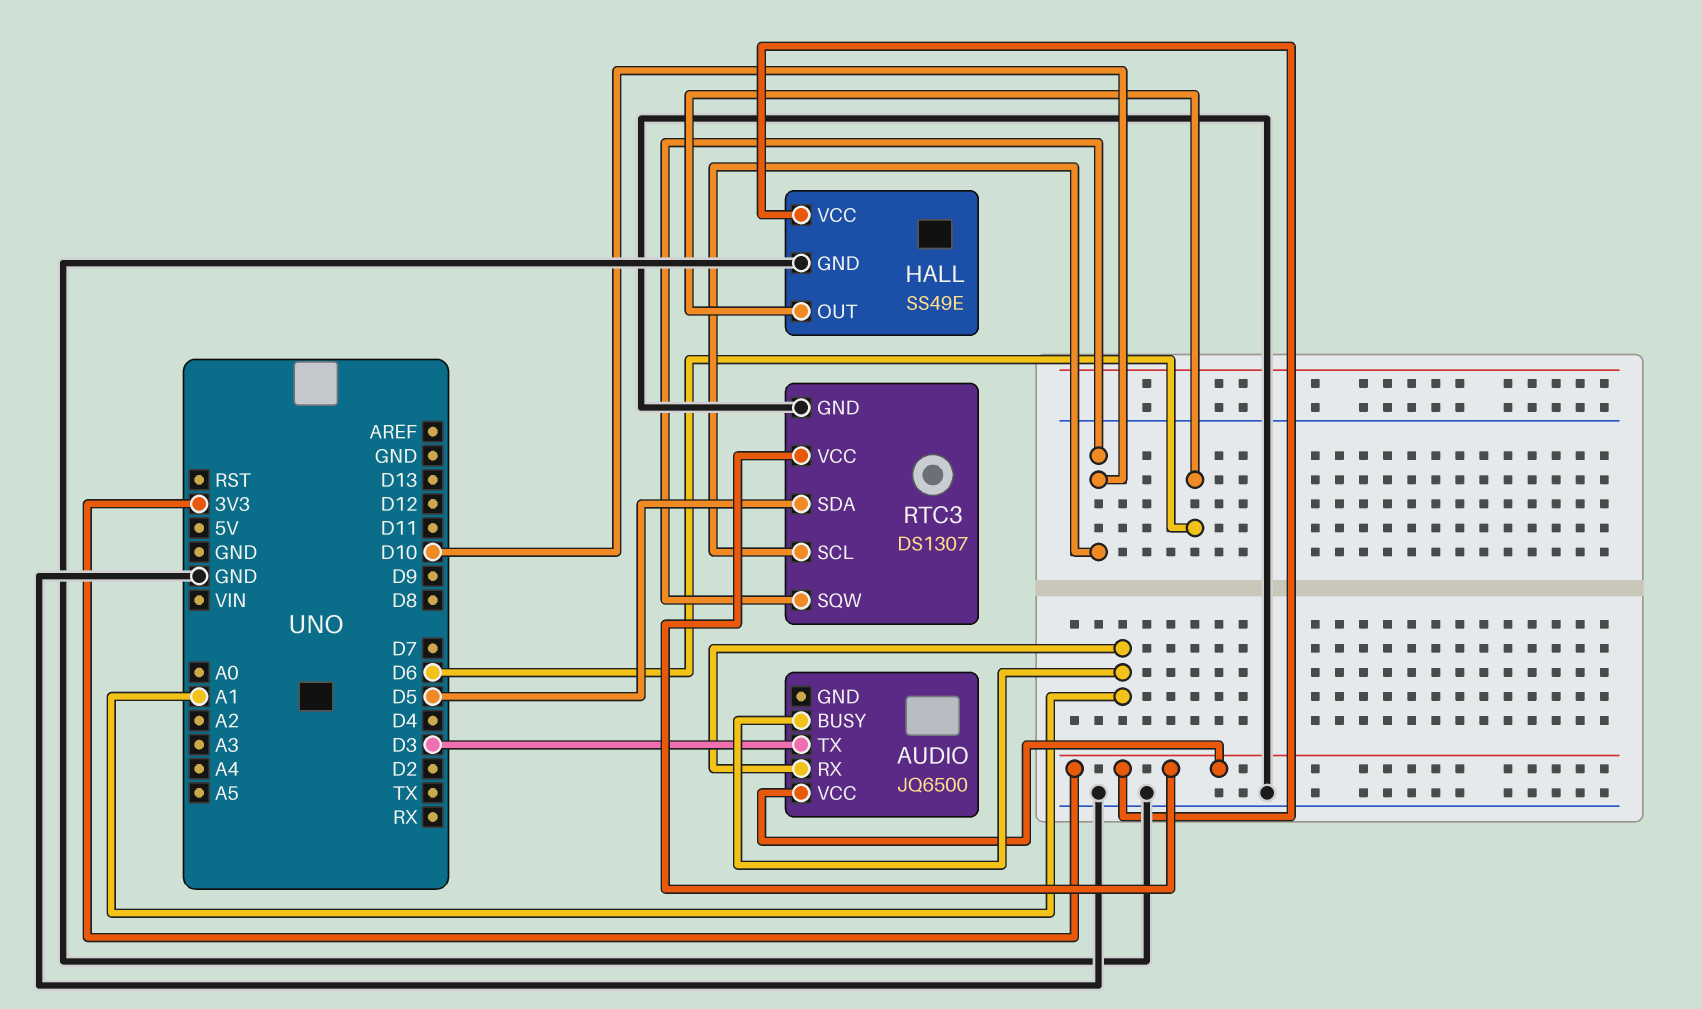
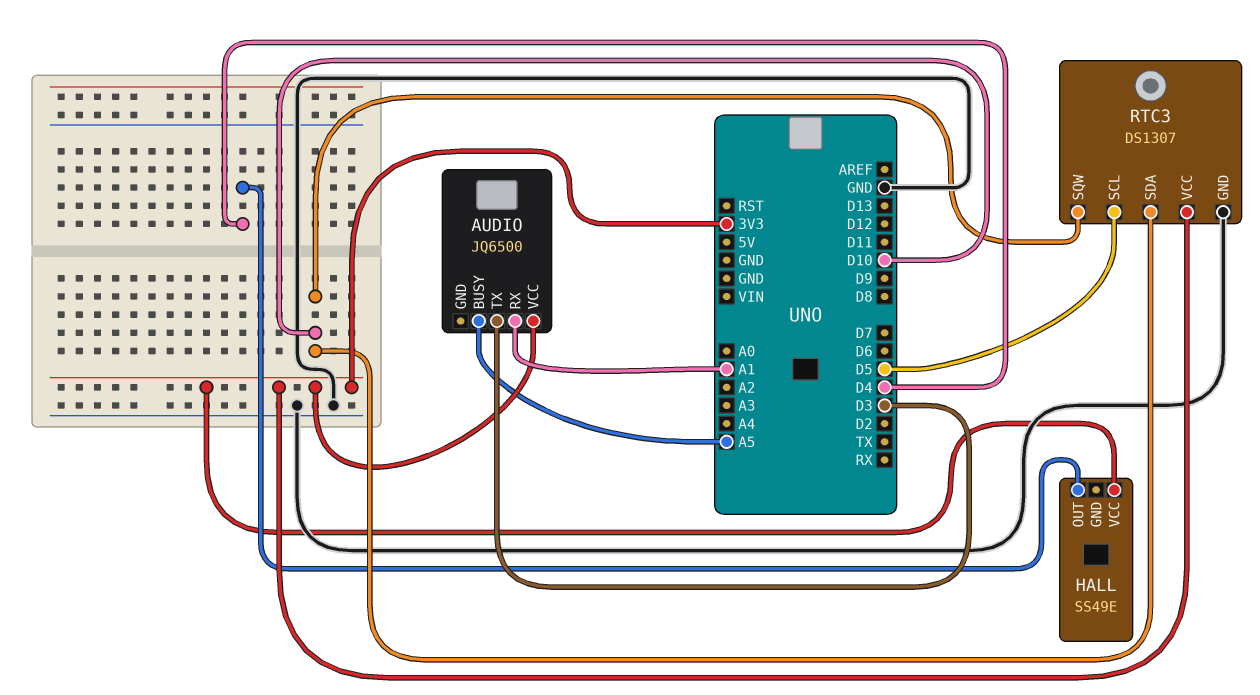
AUDIO pin BUSY: A1 -> A5
HALL pin GND: GND -> none
HALL pin OUT: D6 -> D4
RTC3 pin SCL: D10 -> D5
RTC3 pin SDA: D5 -> D10

